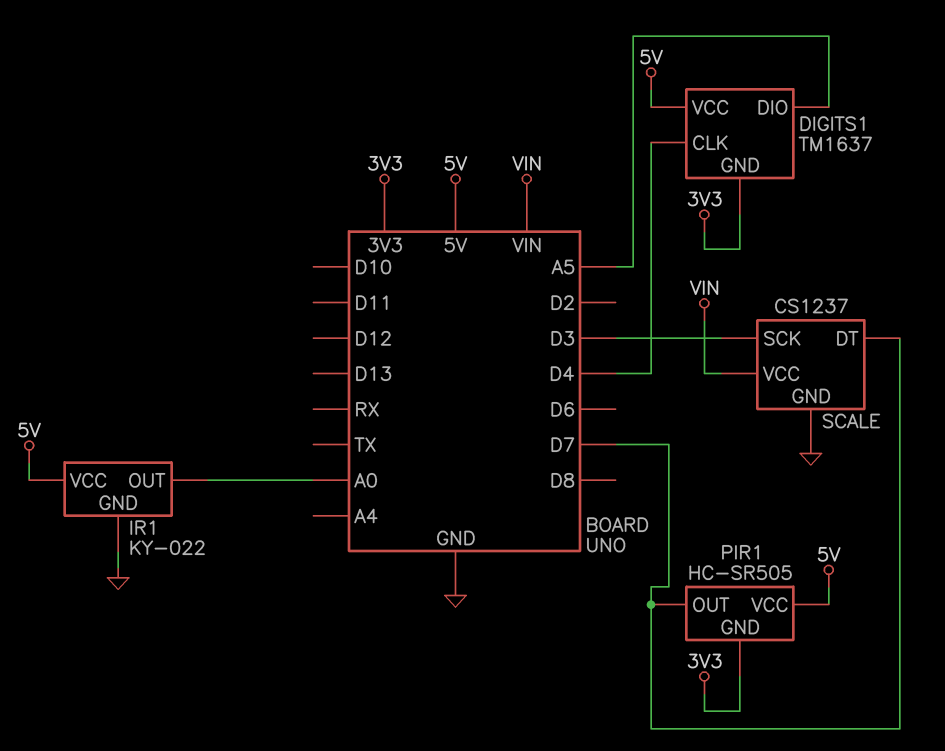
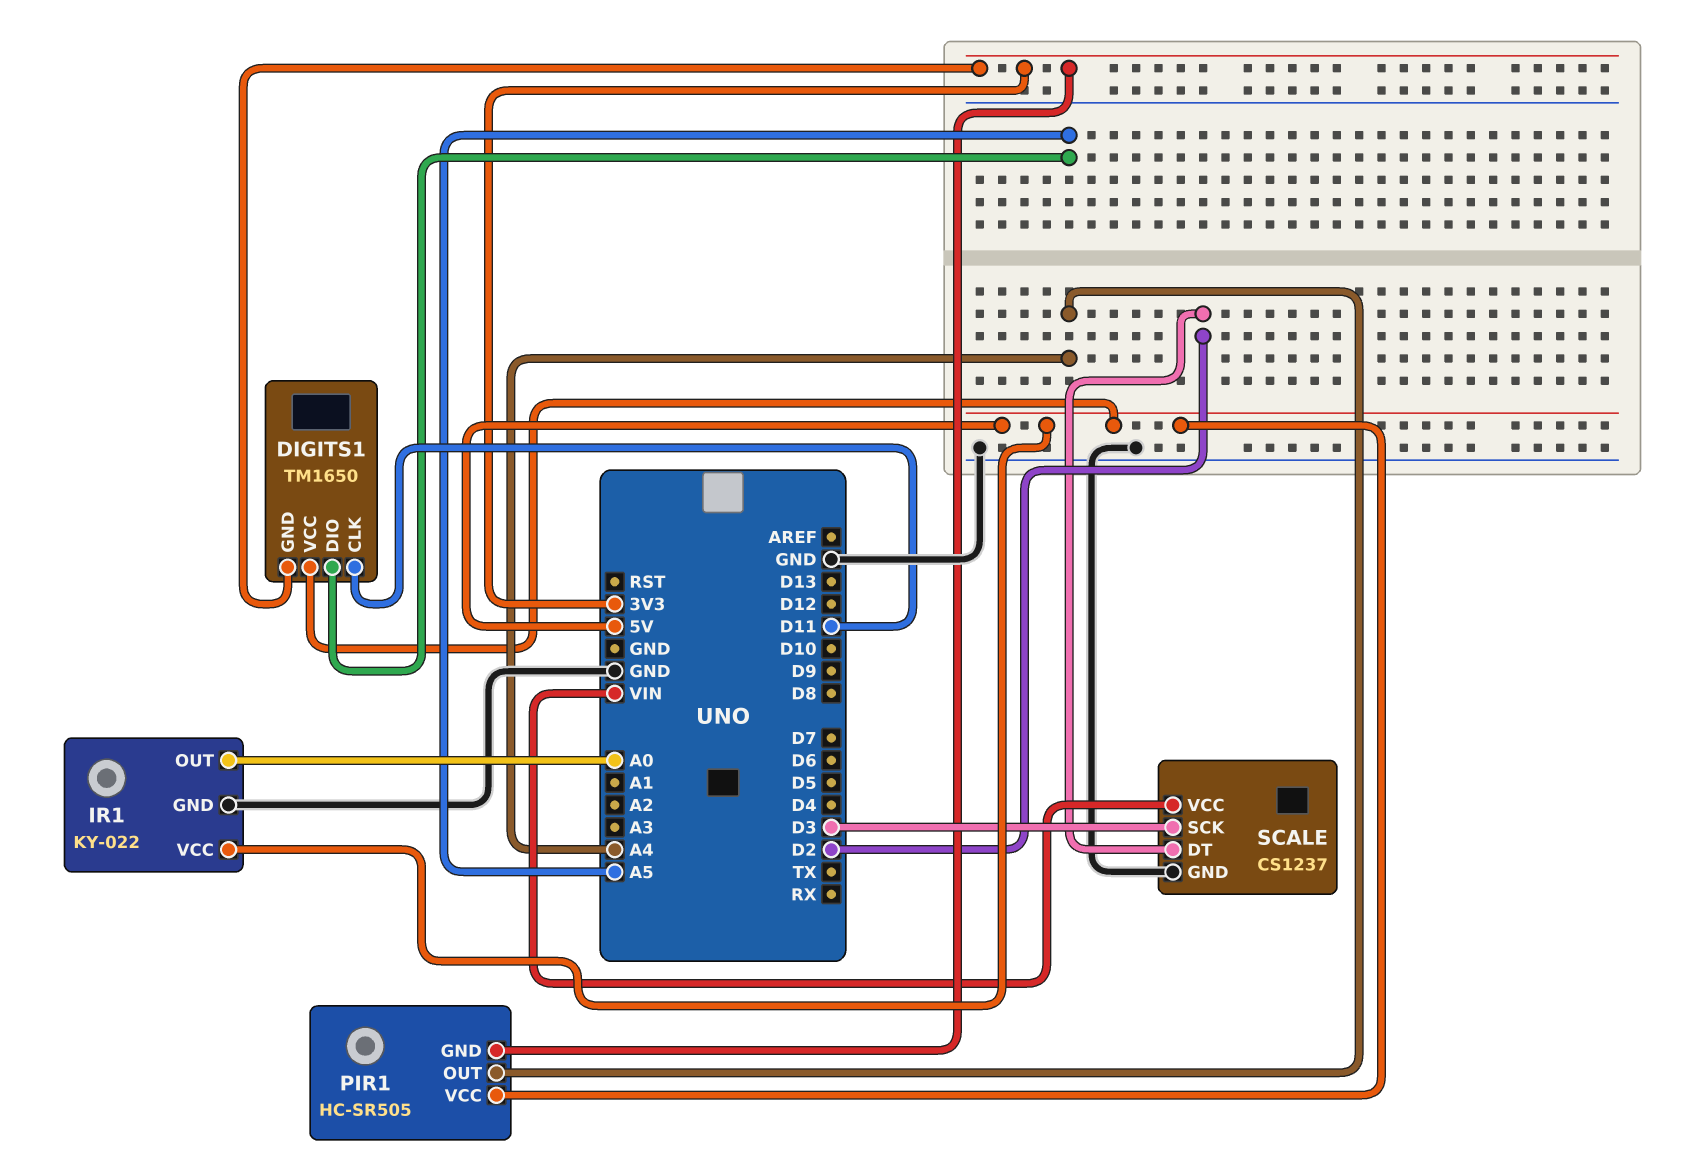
DIGITS1: TM1637 -> TM1650
DIGITS1 pin CLK: D4 -> D11
PIR1 pin OUT: D7 -> A4
SCALE pin DT: D7 -> D2

